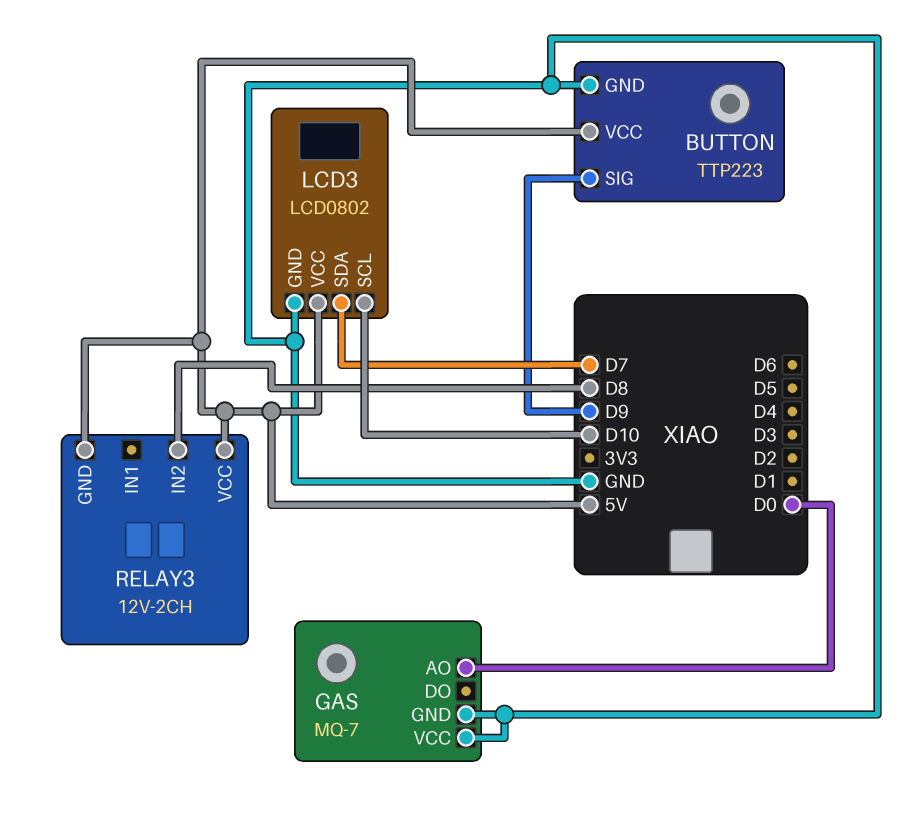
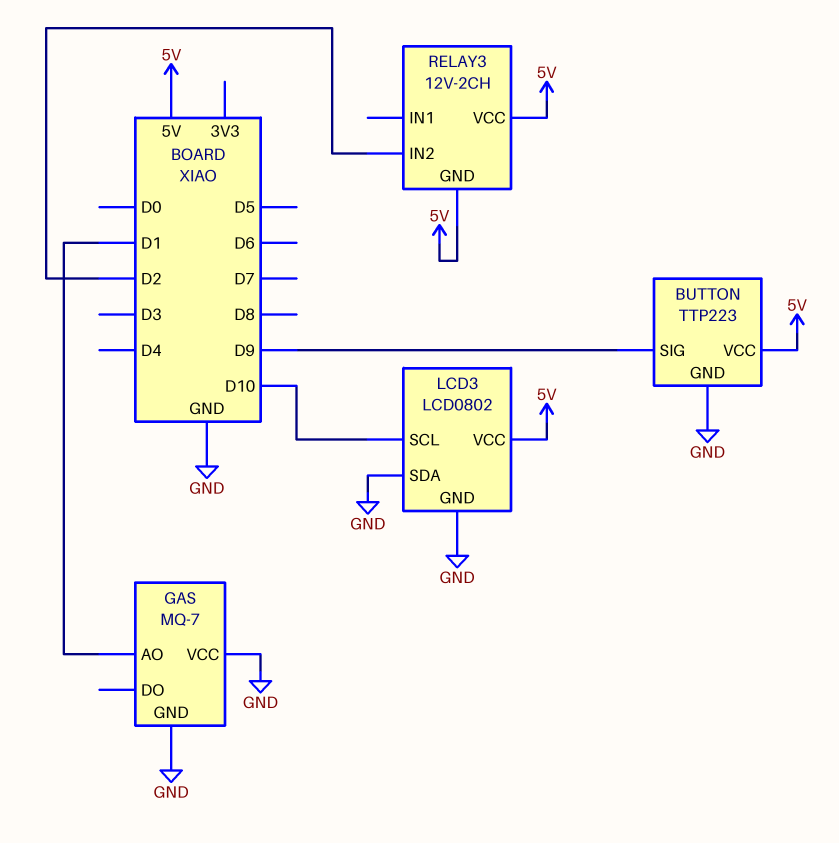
GAS pin AO: D0 -> D1
LCD3 pin SDA: D7 -> GND
RELAY3 pin IN2: D8 -> D2

